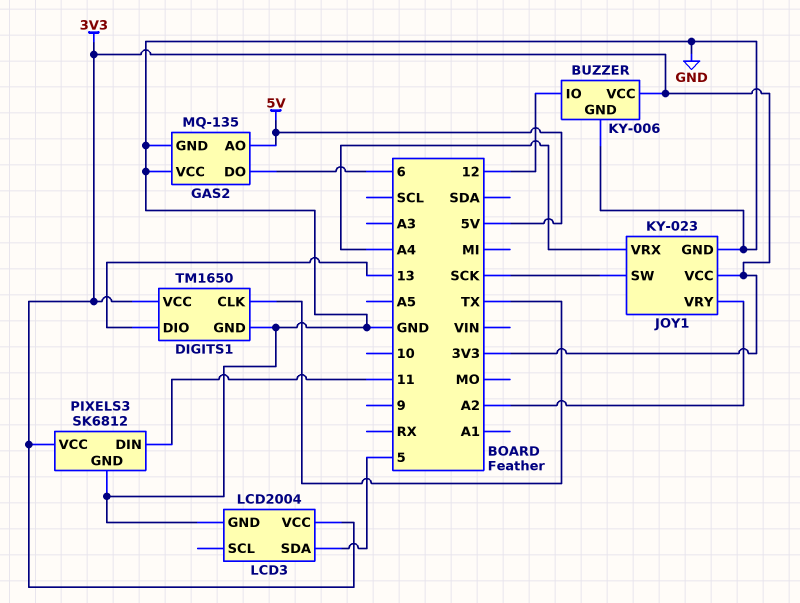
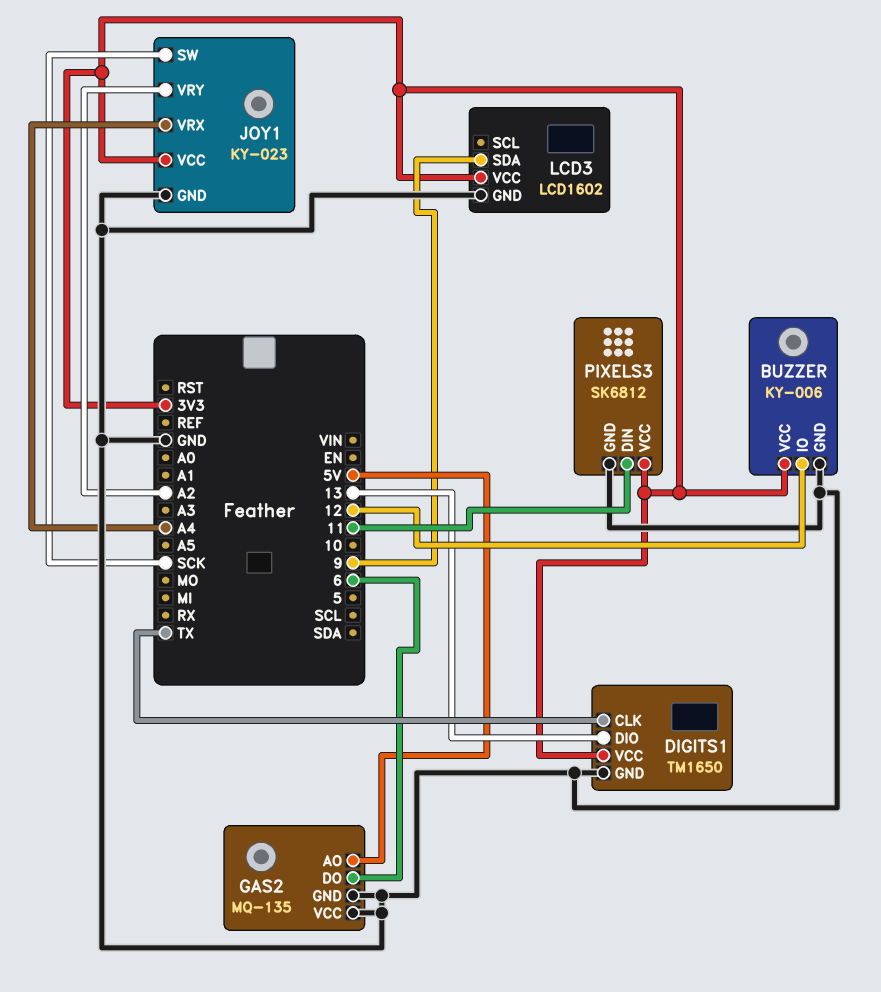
LCD3: LCD2004 -> LCD1602
LCD3 pin SDA: 5 -> 9

